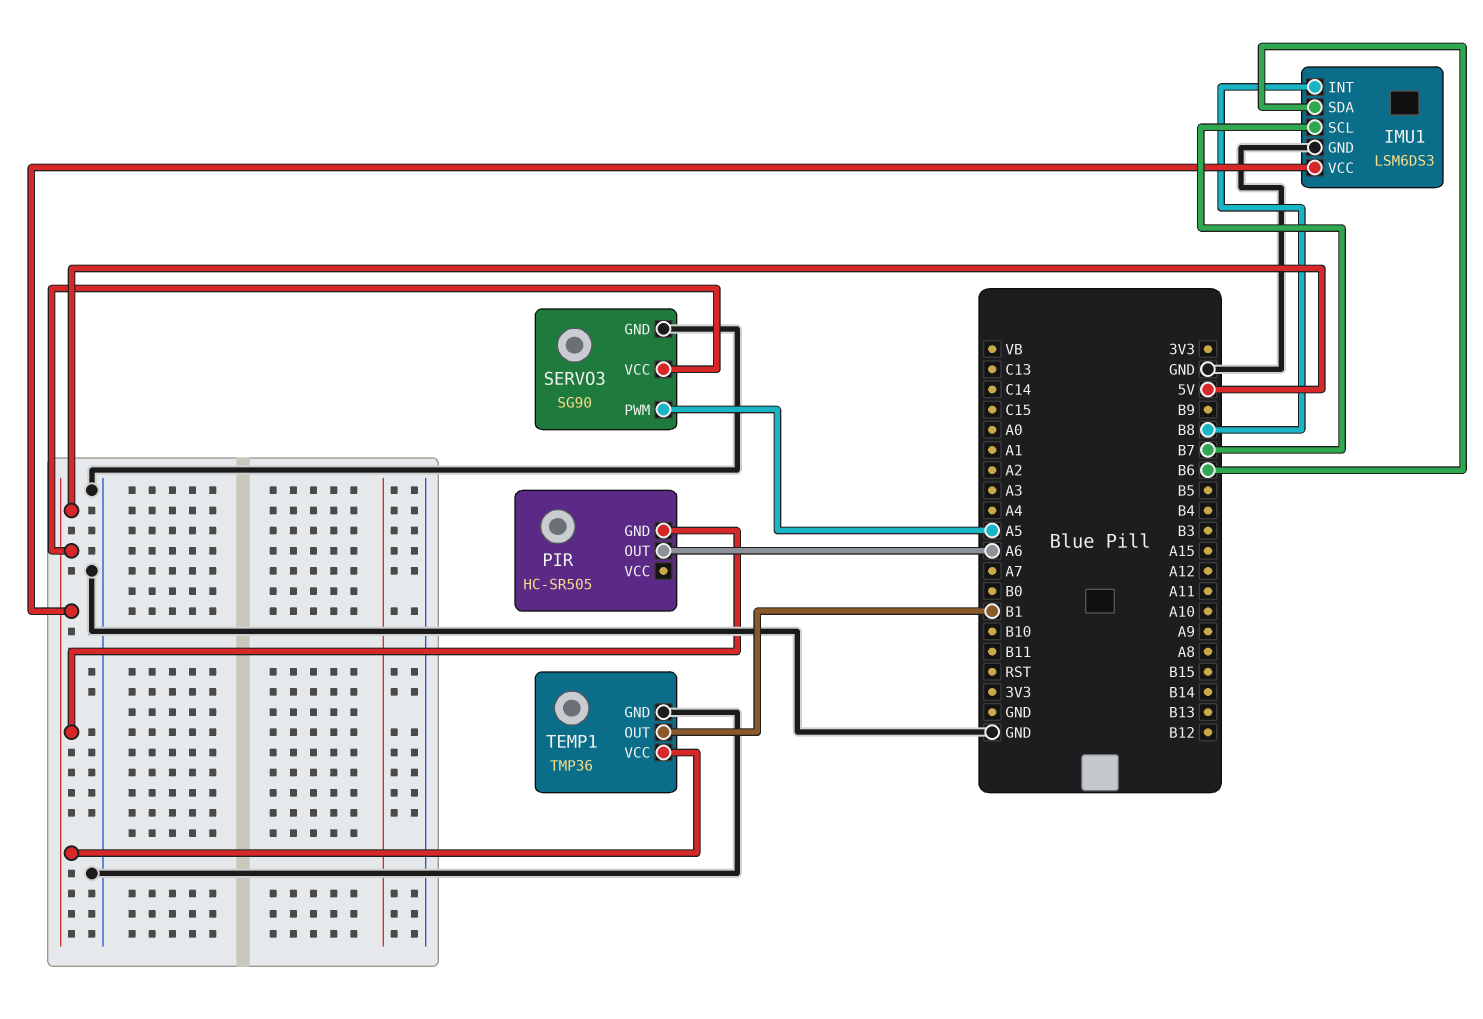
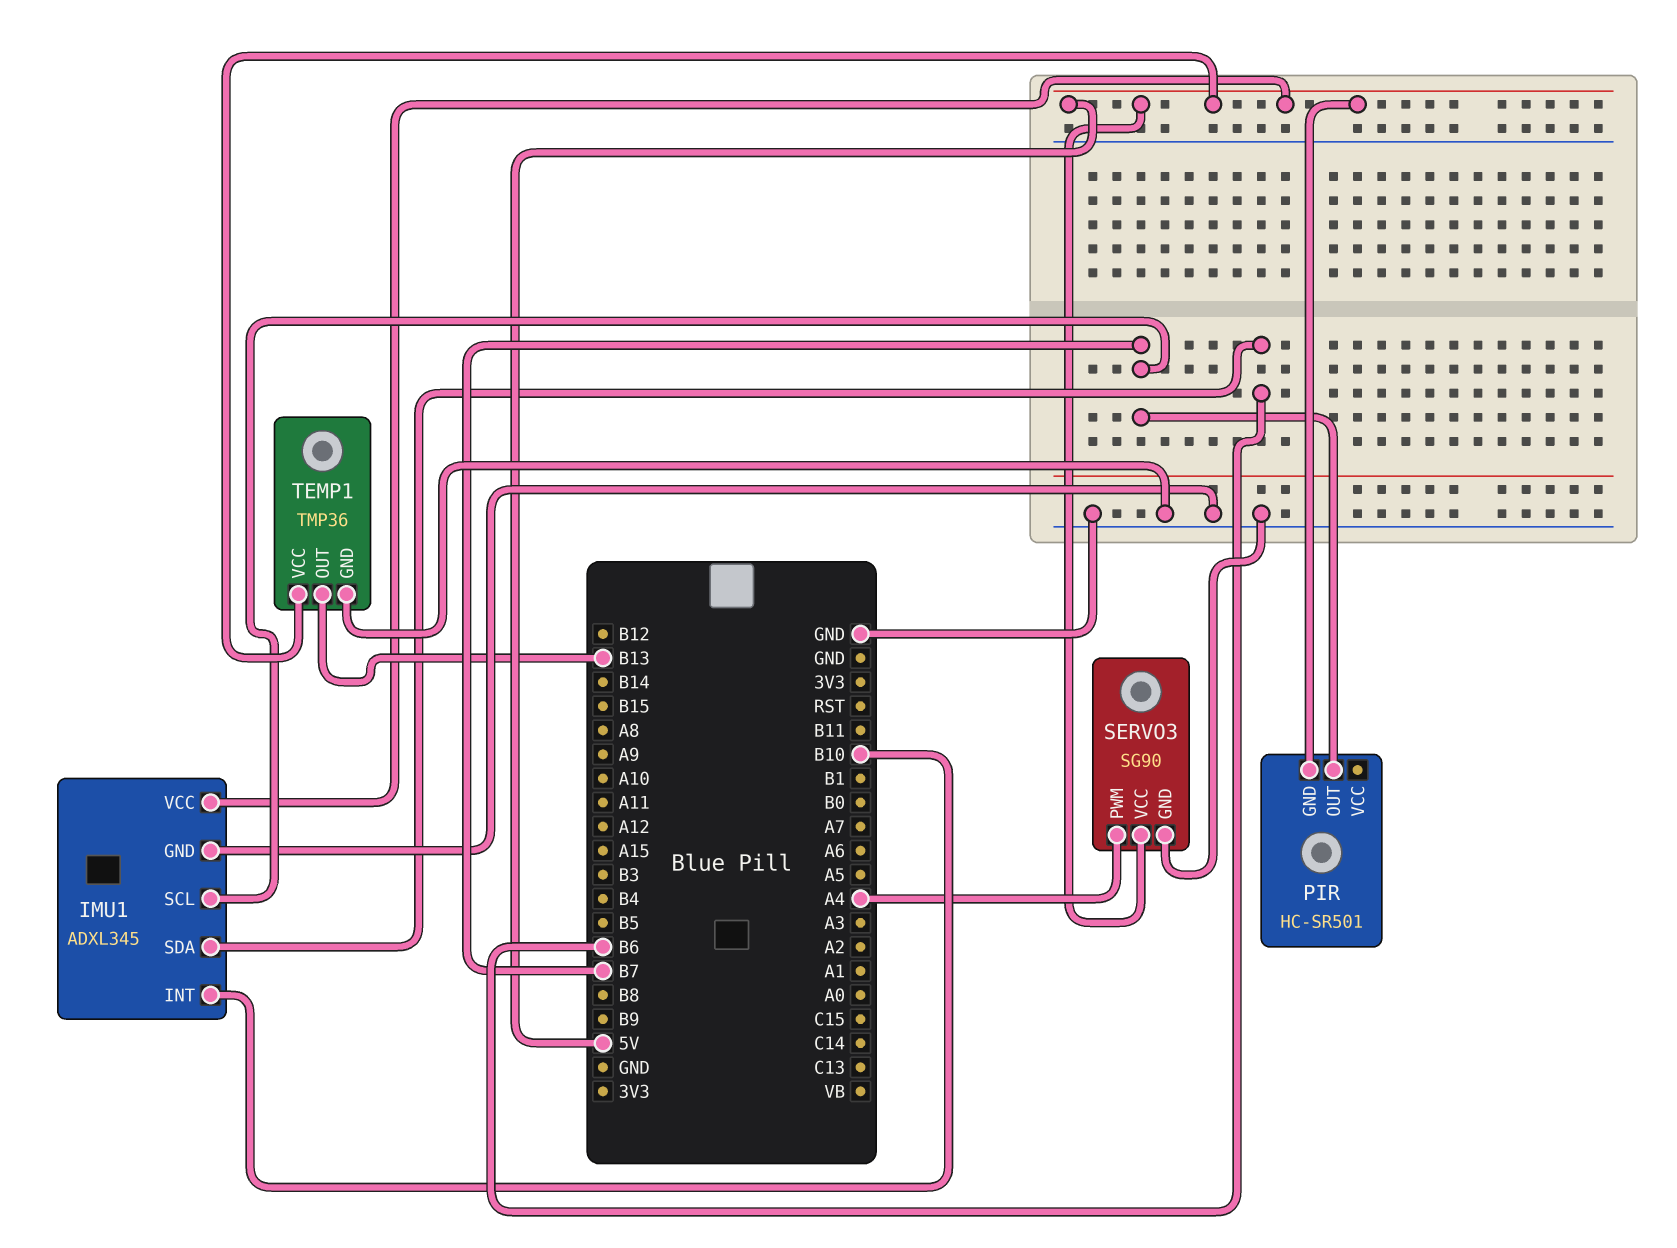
IMU1: LSM6DS3 -> ADXL345
IMU1 pin INT: B8 -> B10
PIR: HC-SR505 -> HC-SR501
PIR pin OUT: A6 -> B7
SERVO3 pin PWM: A5 -> A4
TEMP1 pin OUT: B1 -> B13

